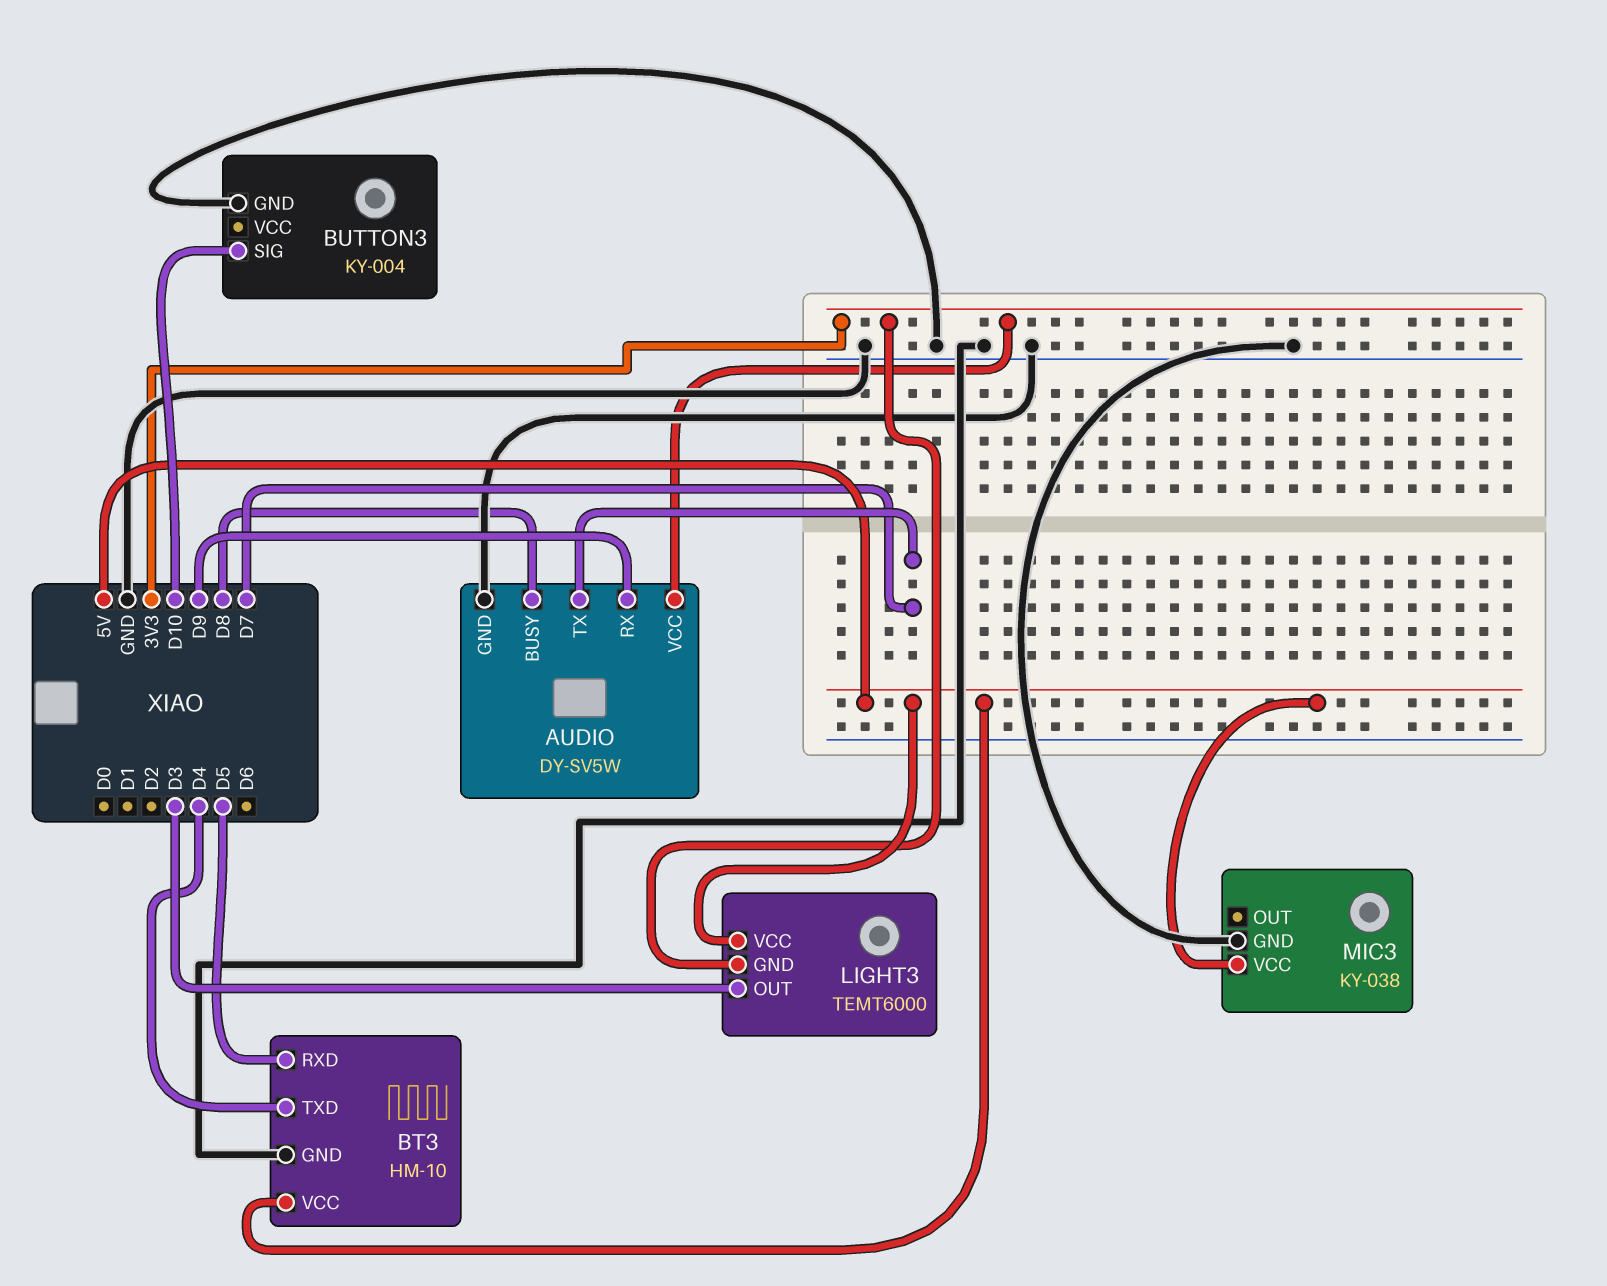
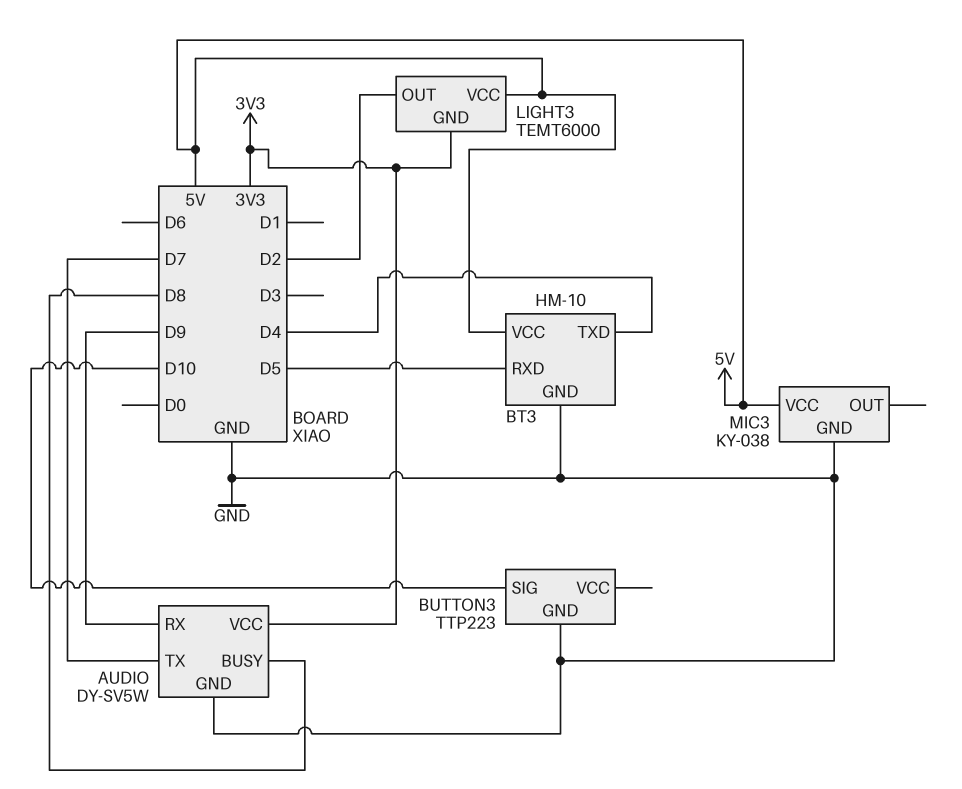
BUTTON3: KY-004 -> TTP223
LIGHT3 pin OUT: D3 -> D2

